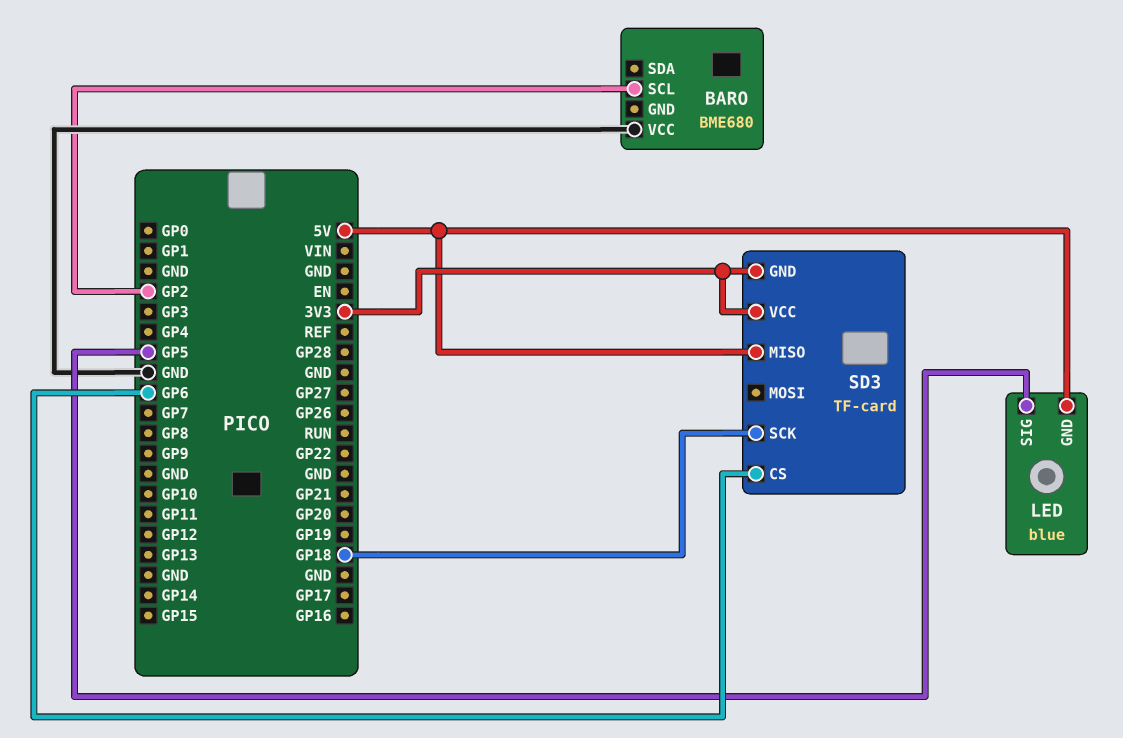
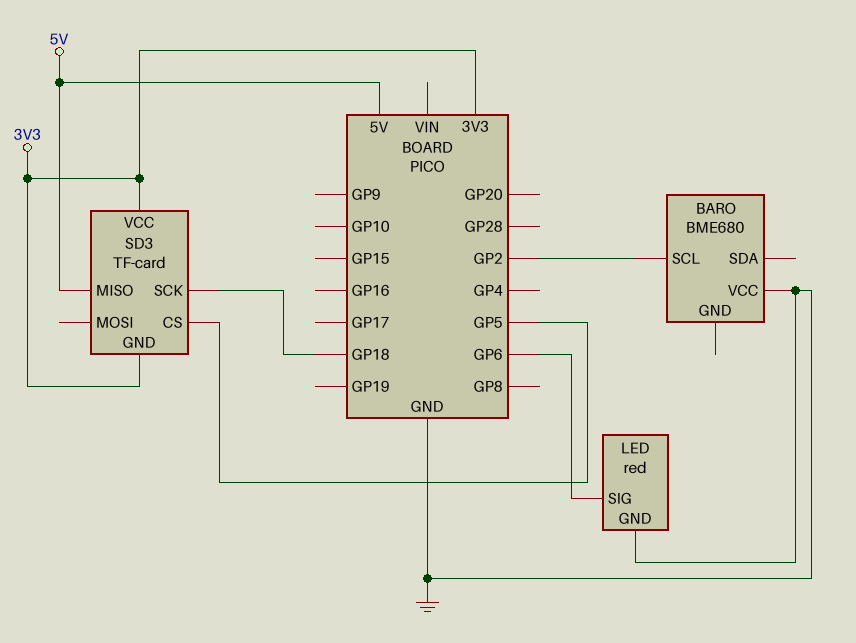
LED: blue -> red
LED pin GND: 5V -> GND
LED pin SIG: GP5 -> GP6
SD3 pin CS: GP6 -> GP5

